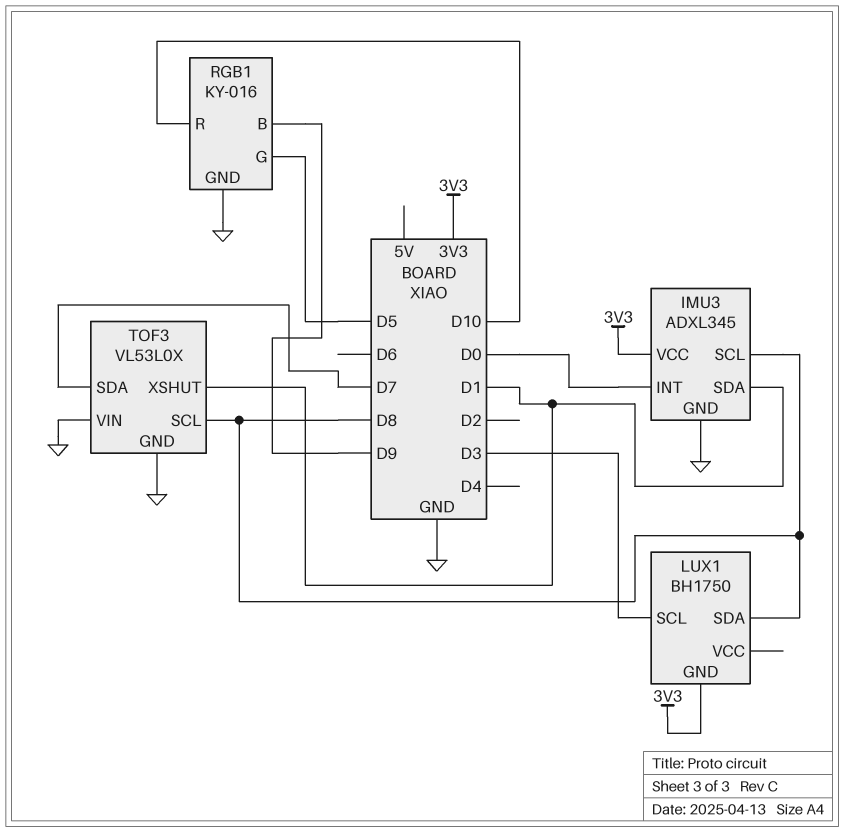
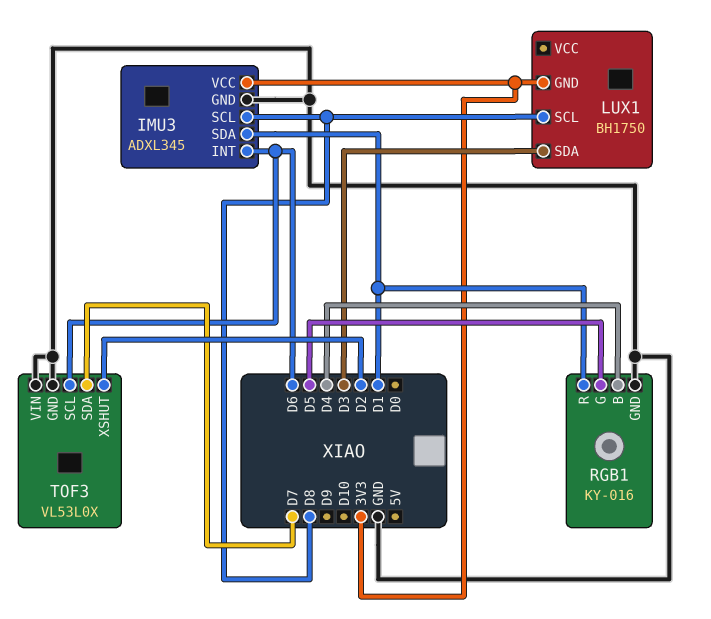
IMU3 pin INT: D0 -> D6
LUX1 pin SCL: D3 -> D8
LUX1 pin SDA: D8 -> D3
RGB1 pin B: D9 -> D4
RGB1 pin R: D10 -> D1
TOF3 pin SCL: D8 -> D6
TOF3 pin XSHUT: D1 -> D2

